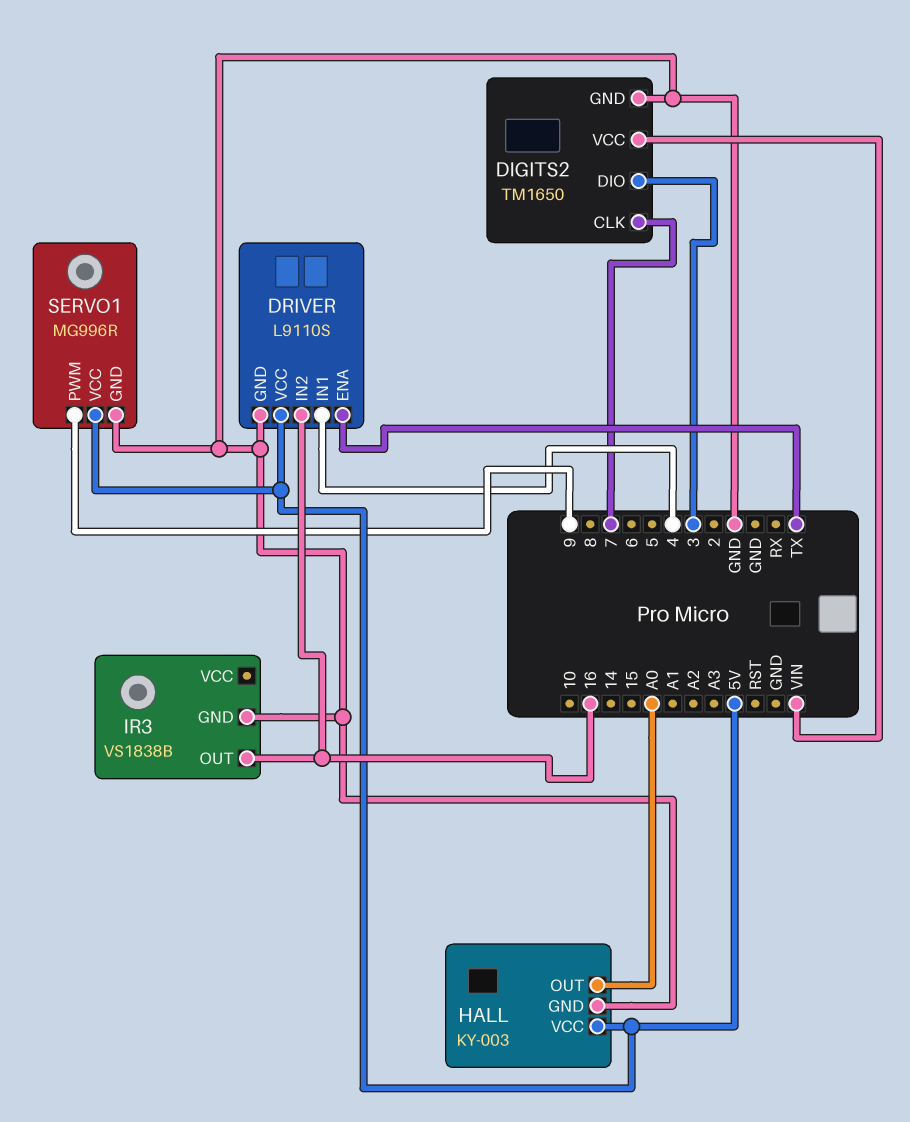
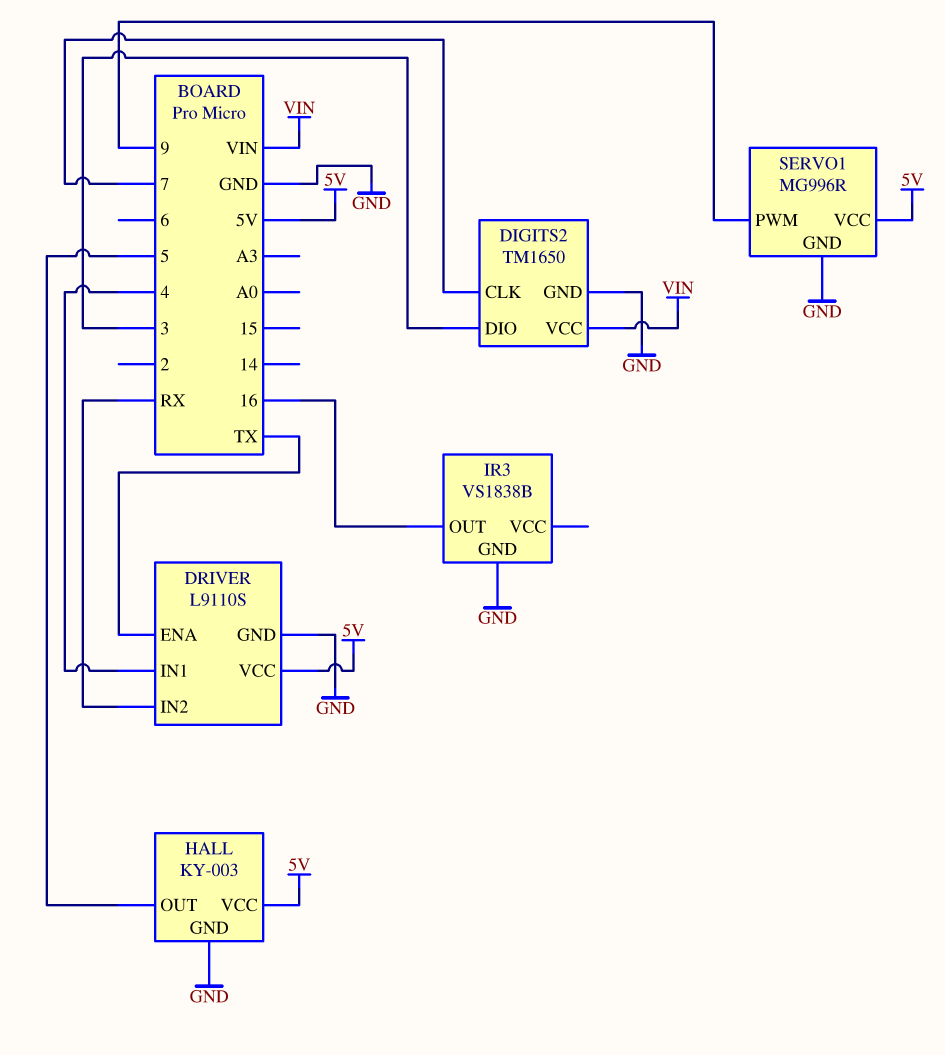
DRIVER pin IN2: 16 -> RX
HALL pin OUT: A0 -> 5

